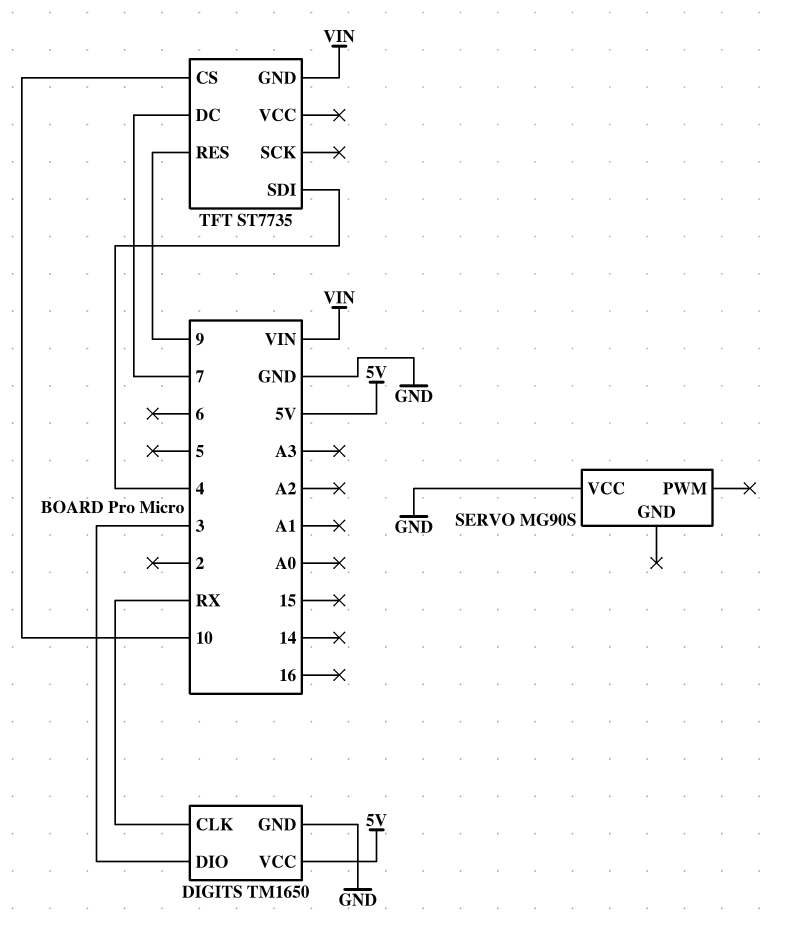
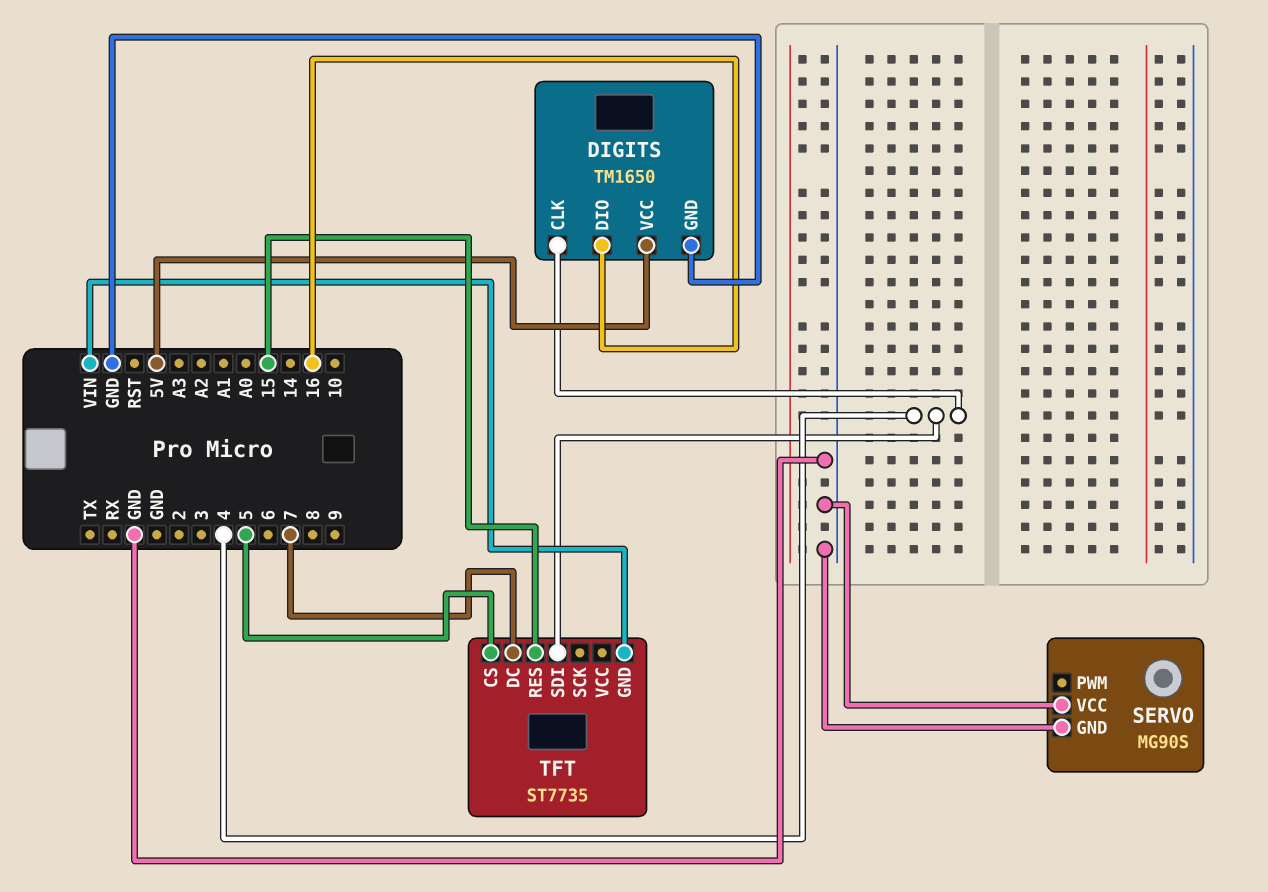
DIGITS pin CLK: RX -> 4
DIGITS pin DIO: 3 -> 16
SERVO pin GND: none -> GND
TFT pin CS: 10 -> 5
TFT pin RES: 9 -> 15

